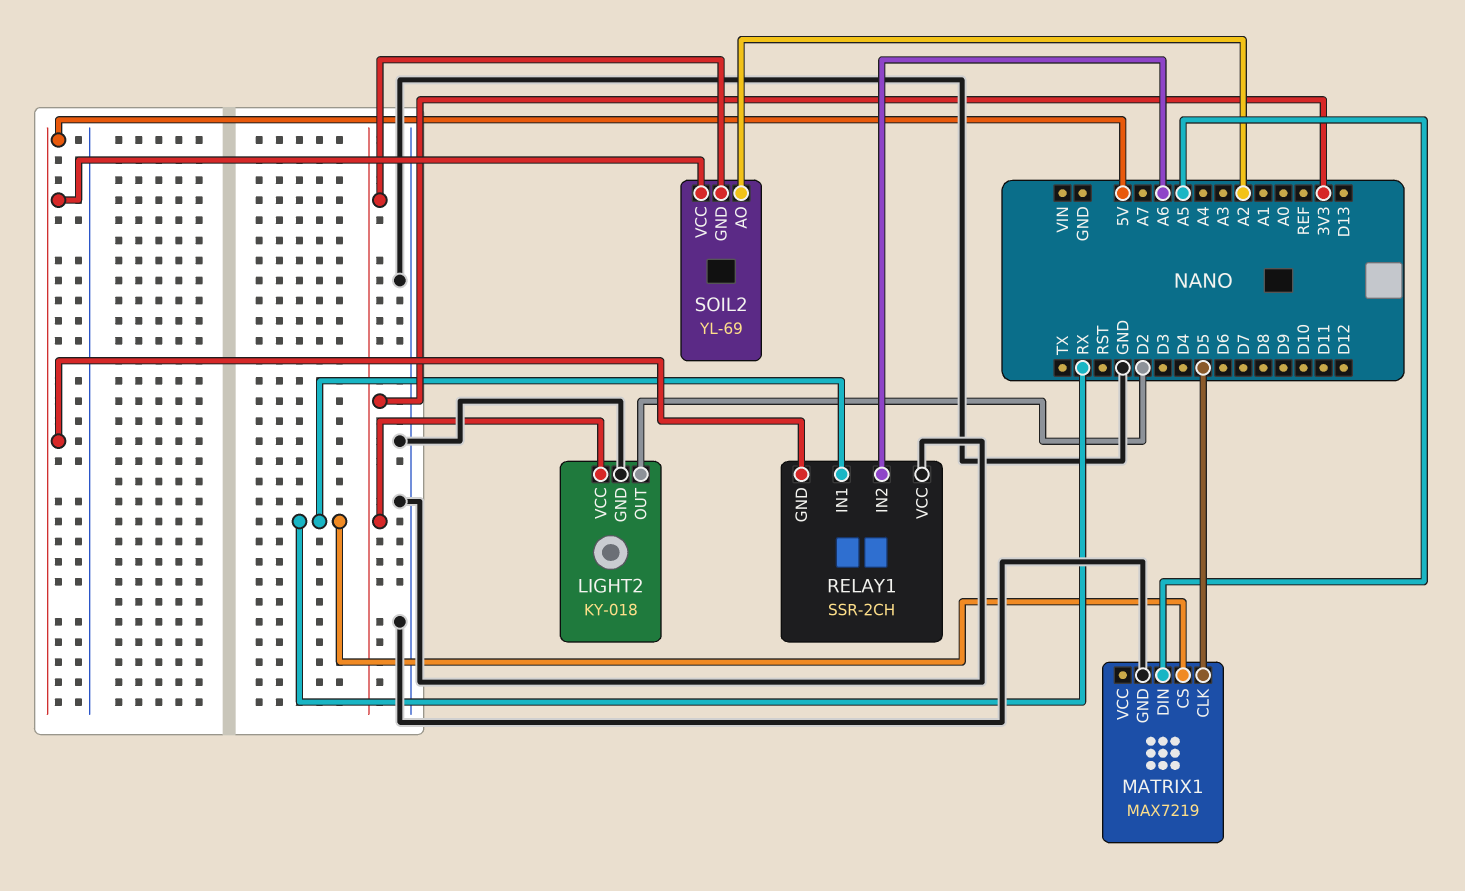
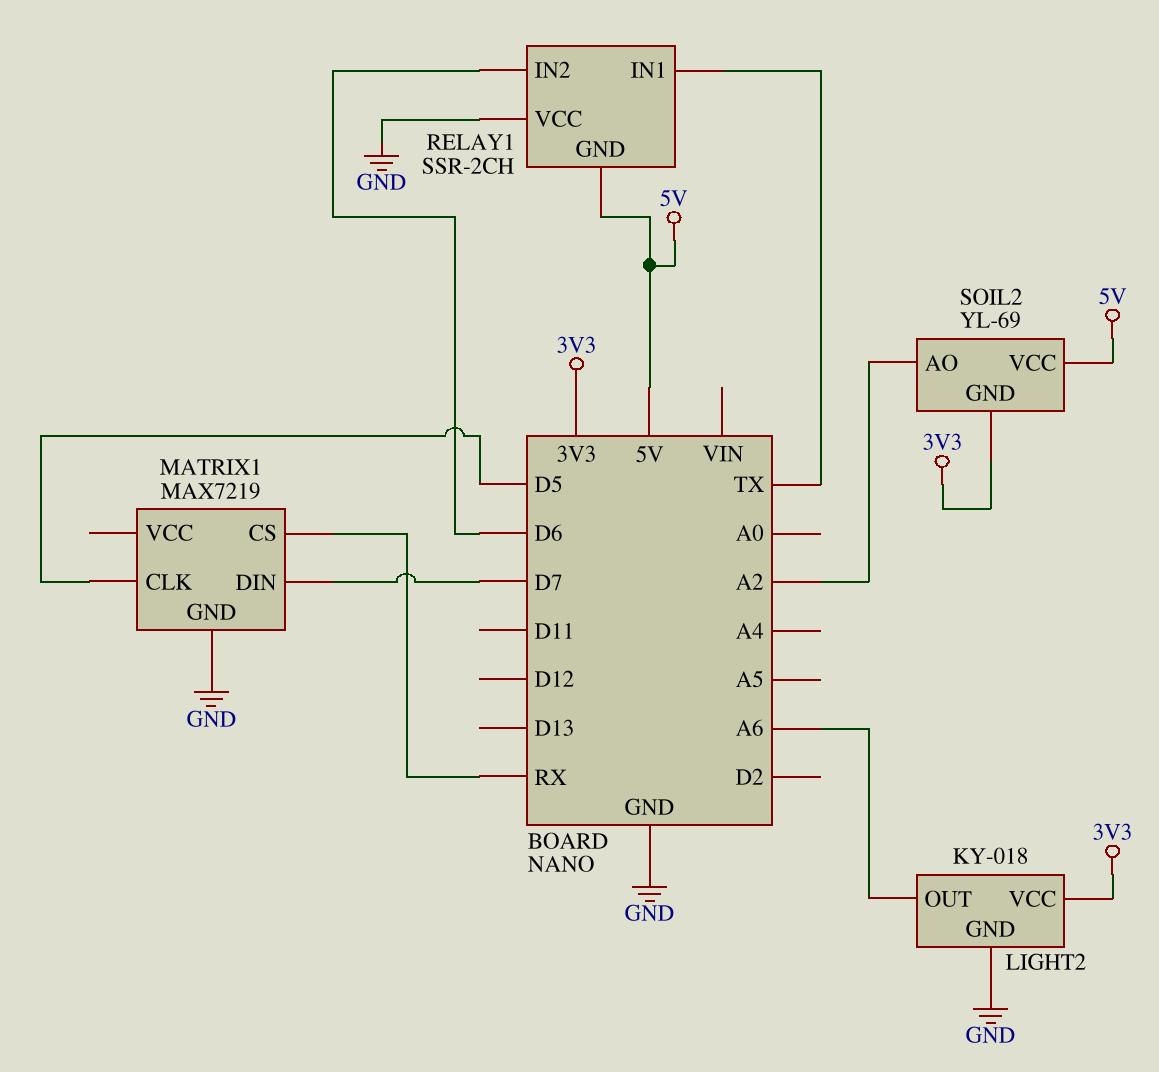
LIGHT2 pin OUT: D2 -> A6
MATRIX1 pin DIN: A5 -> D7
RELAY1 pin IN1: RX -> TX
RELAY1 pin IN2: A6 -> D6

